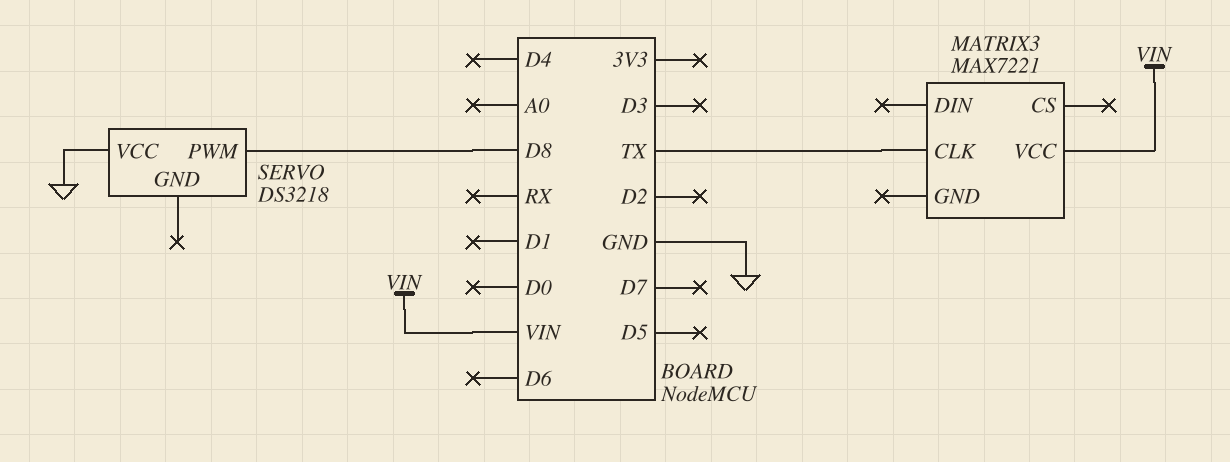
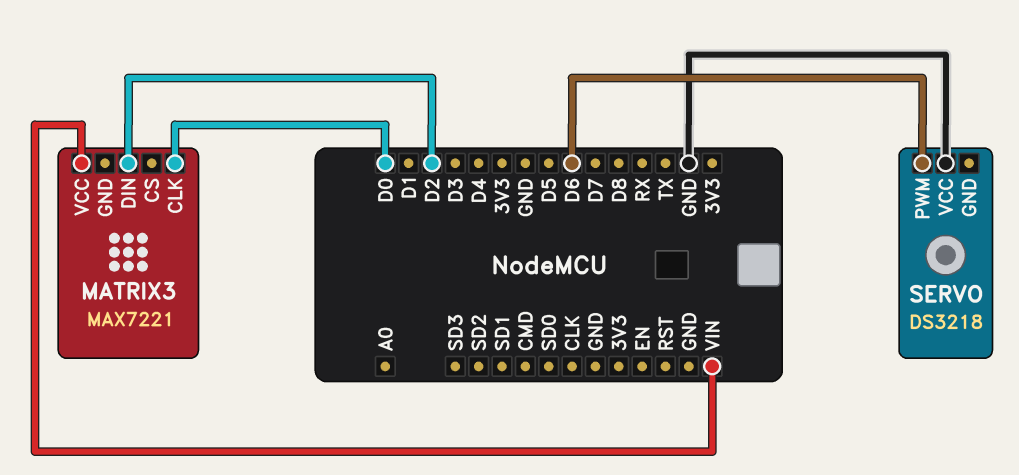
MATRIX3 pin CLK: TX -> D0
MATRIX3 pin DIN: none -> D2
SERVO pin PWM: D8 -> D6

